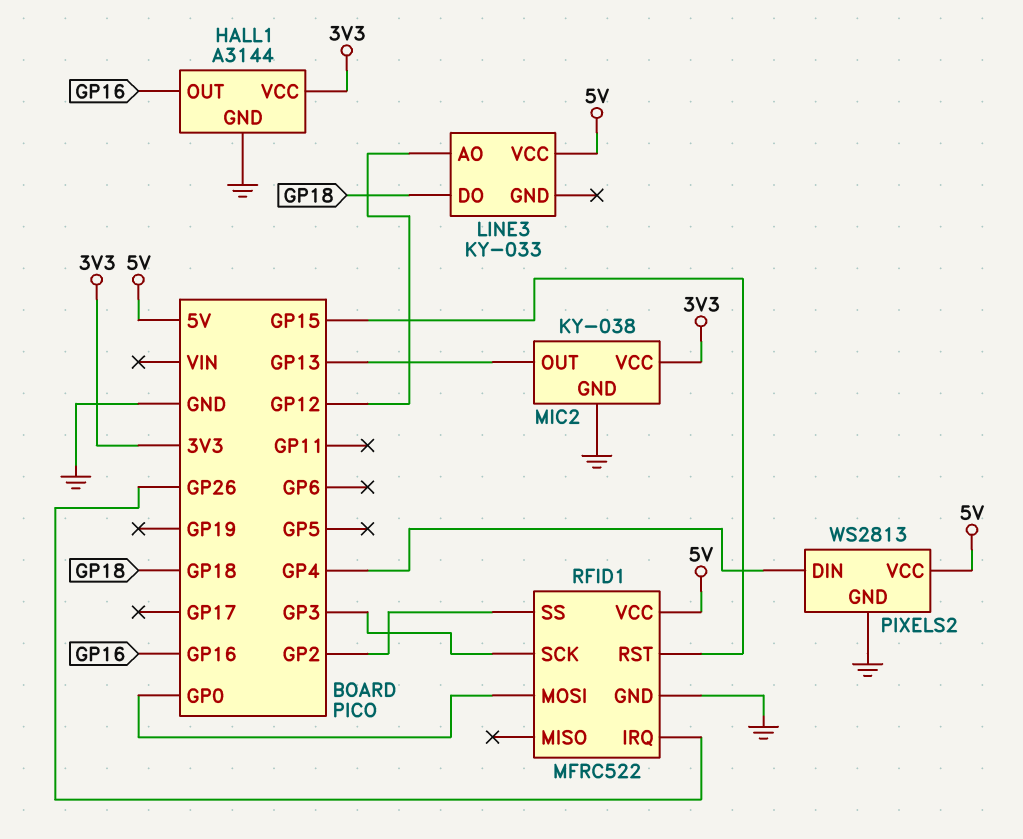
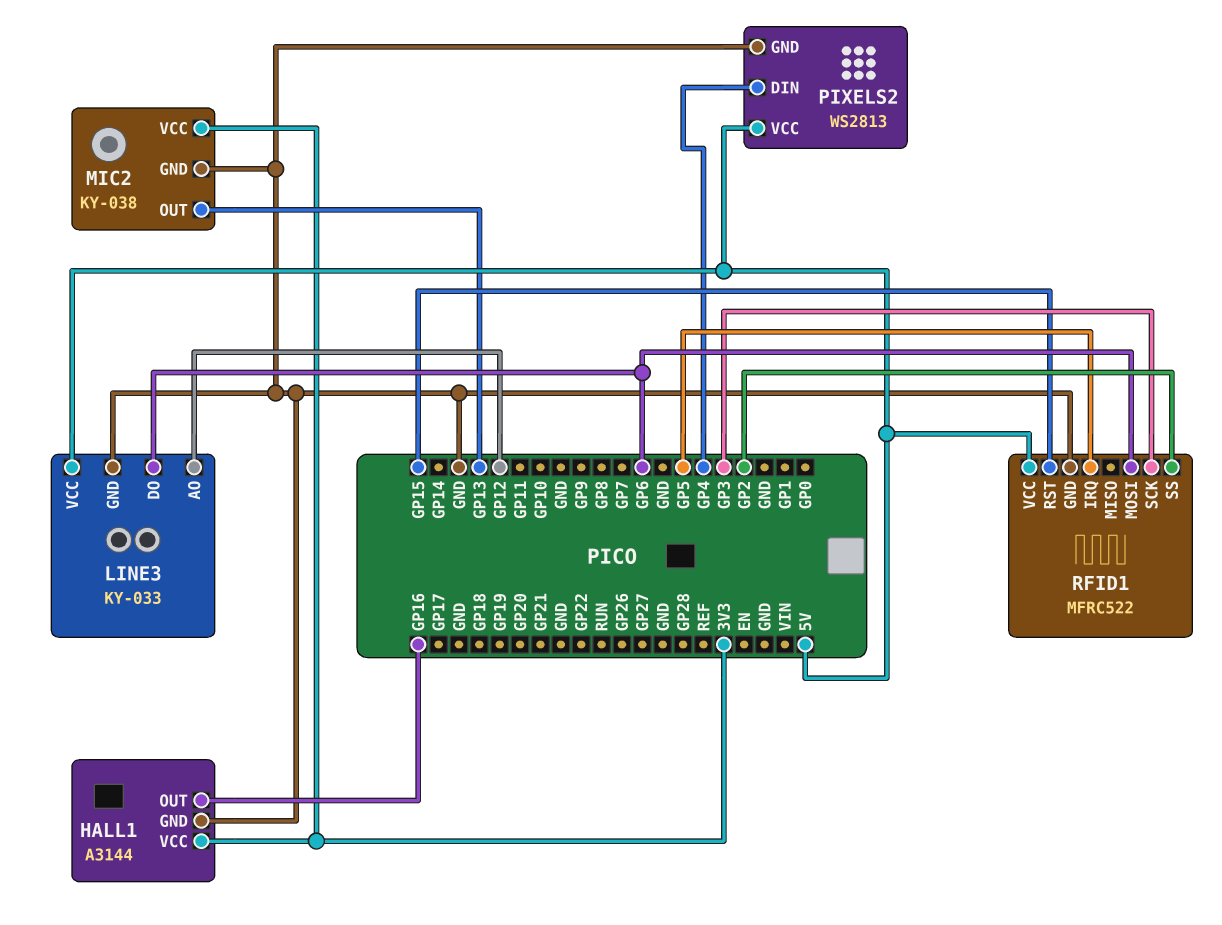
LINE3 pin DO: GP18 -> GP6
LINE3 pin GND: none -> GND
RFID1 pin IRQ: GP26 -> GP5
RFID1 pin MOSI: GP0 -> GP6

